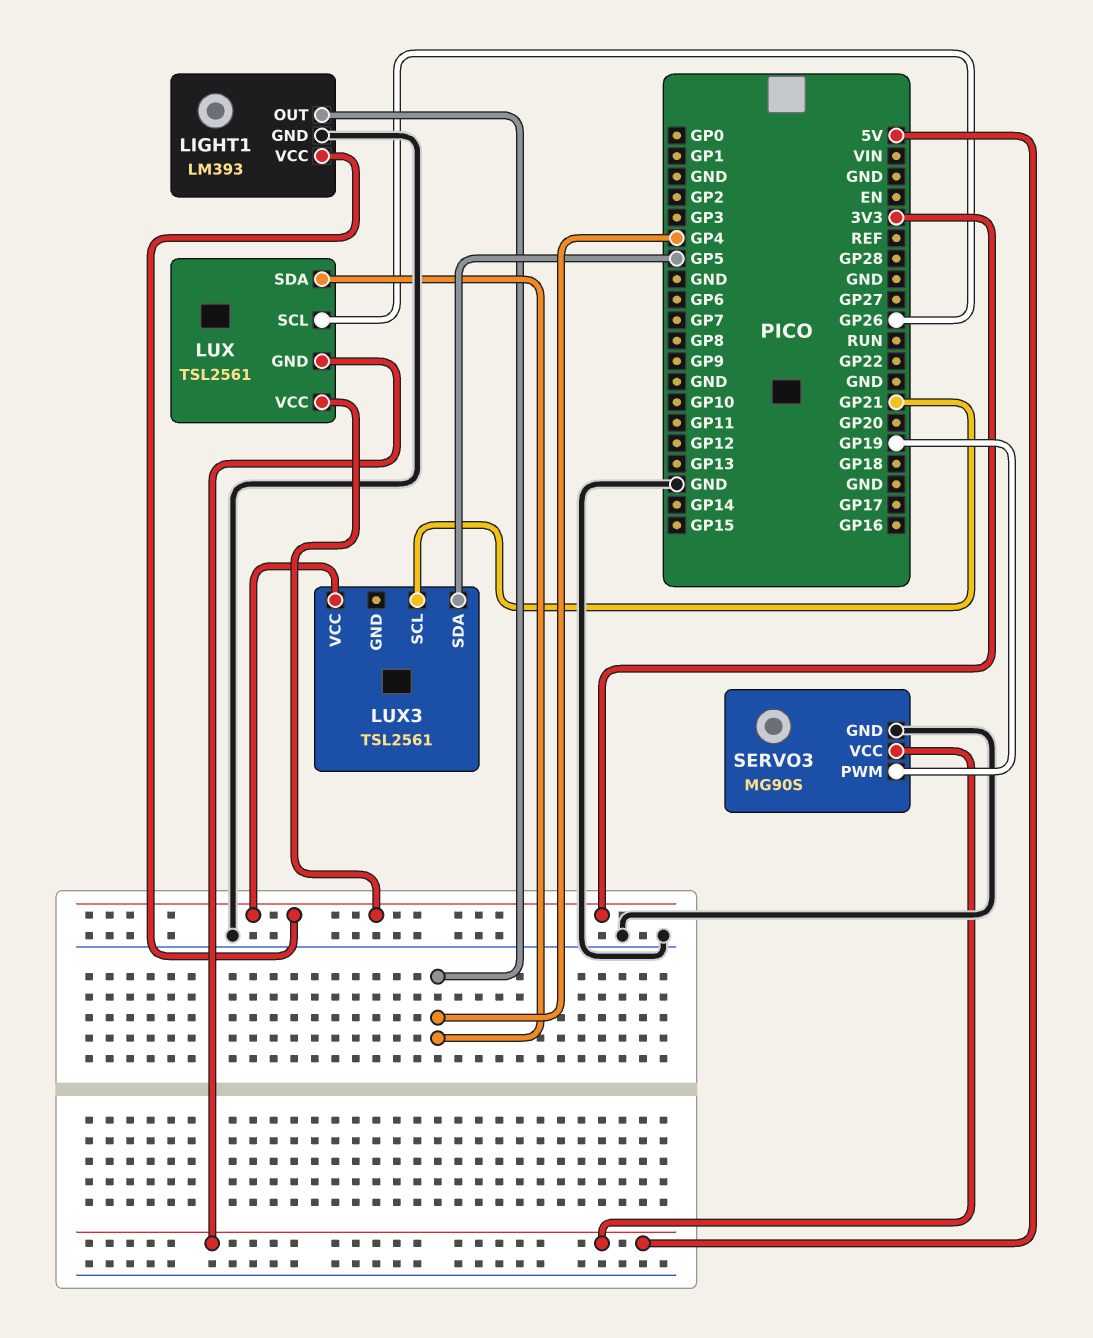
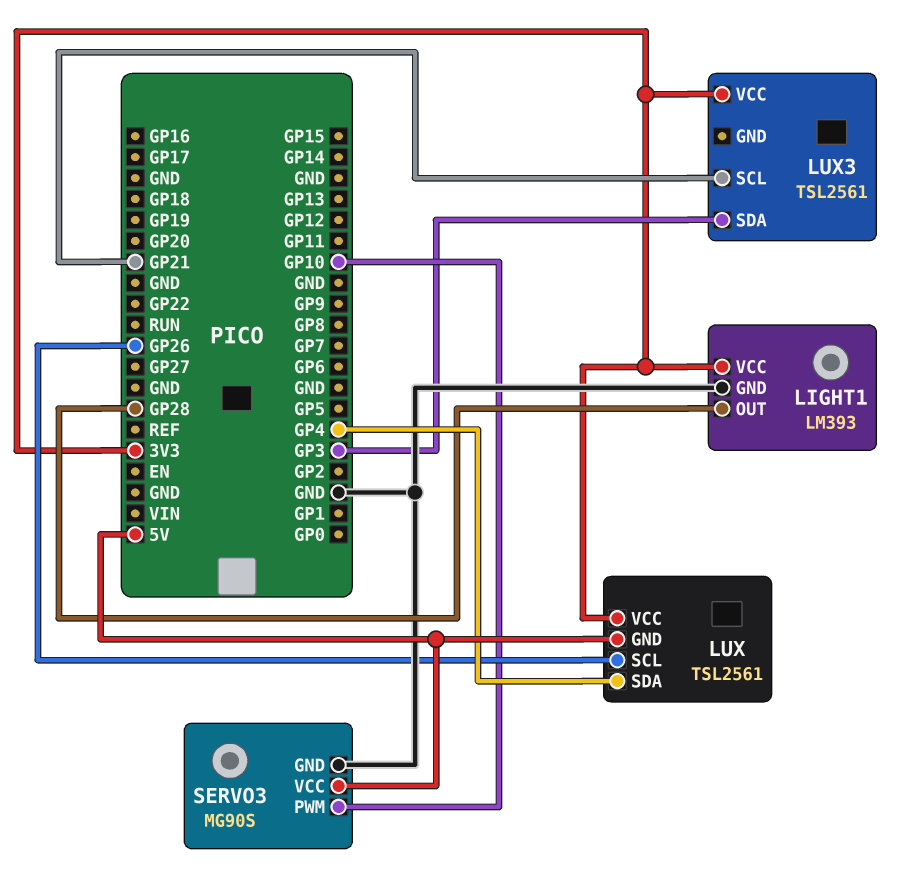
LIGHT1 pin OUT: GP4 -> GP28
LUX3 pin SDA: GP5 -> GP3
SERVO3 pin PWM: GP19 -> GP10

